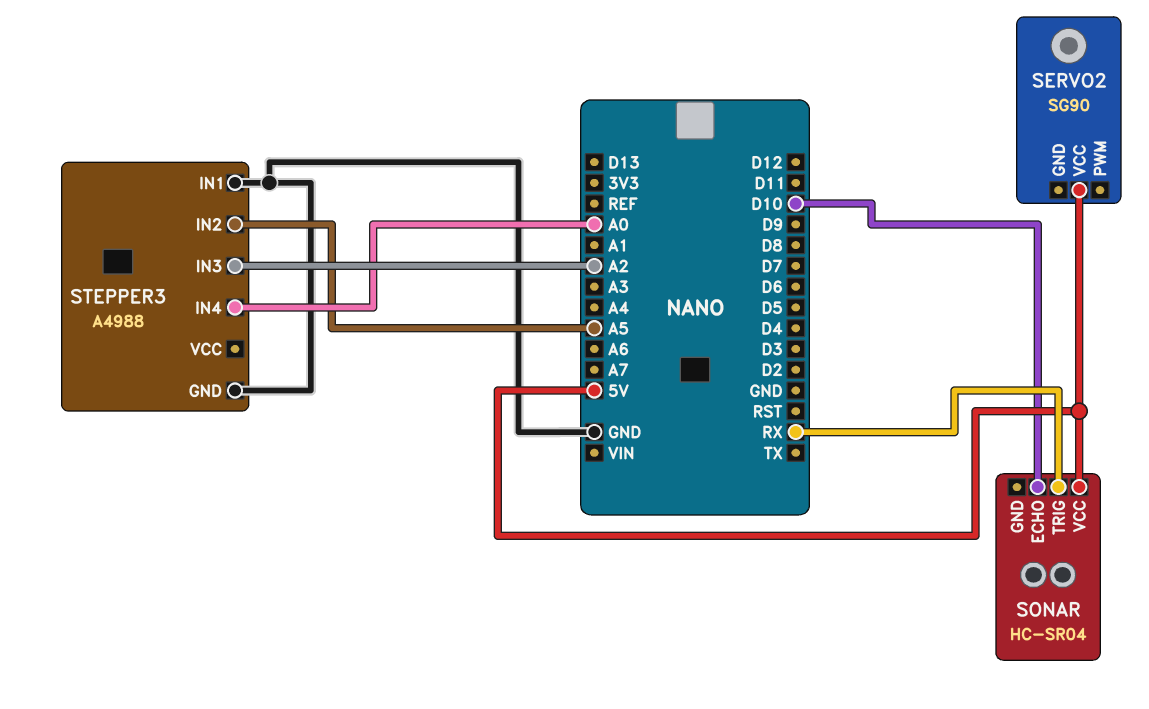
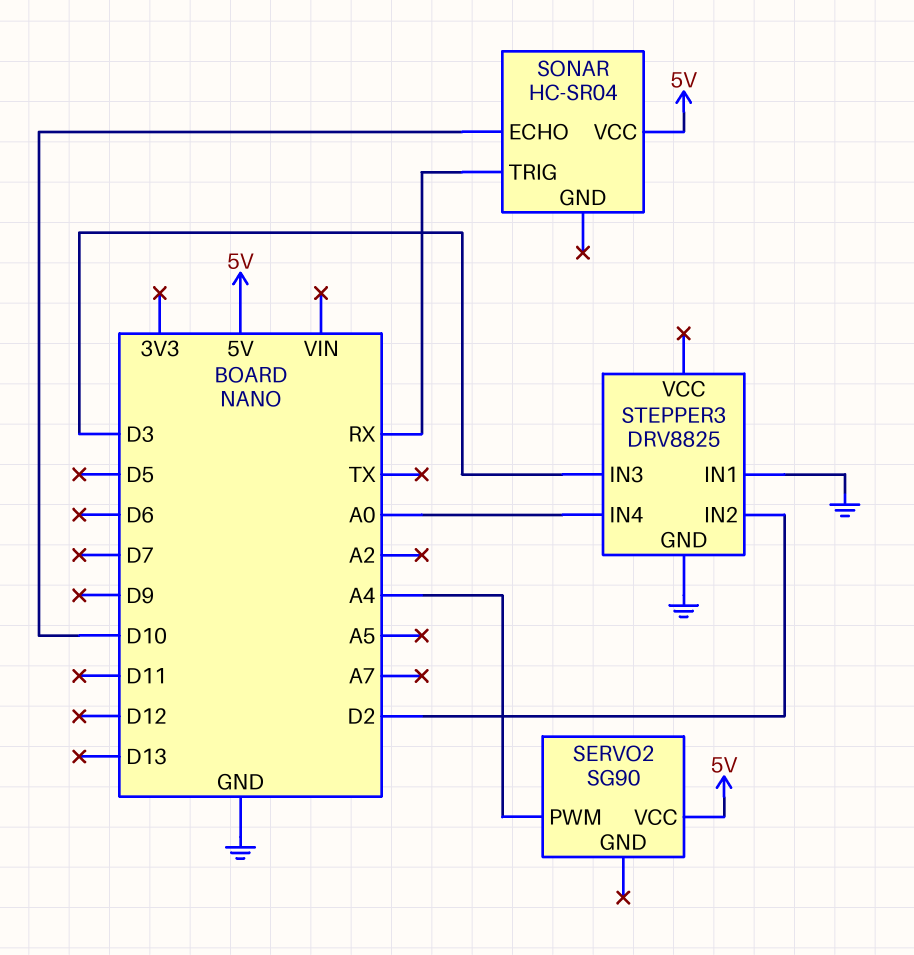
SERVO2 pin PWM: none -> A4
STEPPER3: A4988 -> DRV8825
STEPPER3 pin IN2: A5 -> D2
STEPPER3 pin IN3: A2 -> D3

